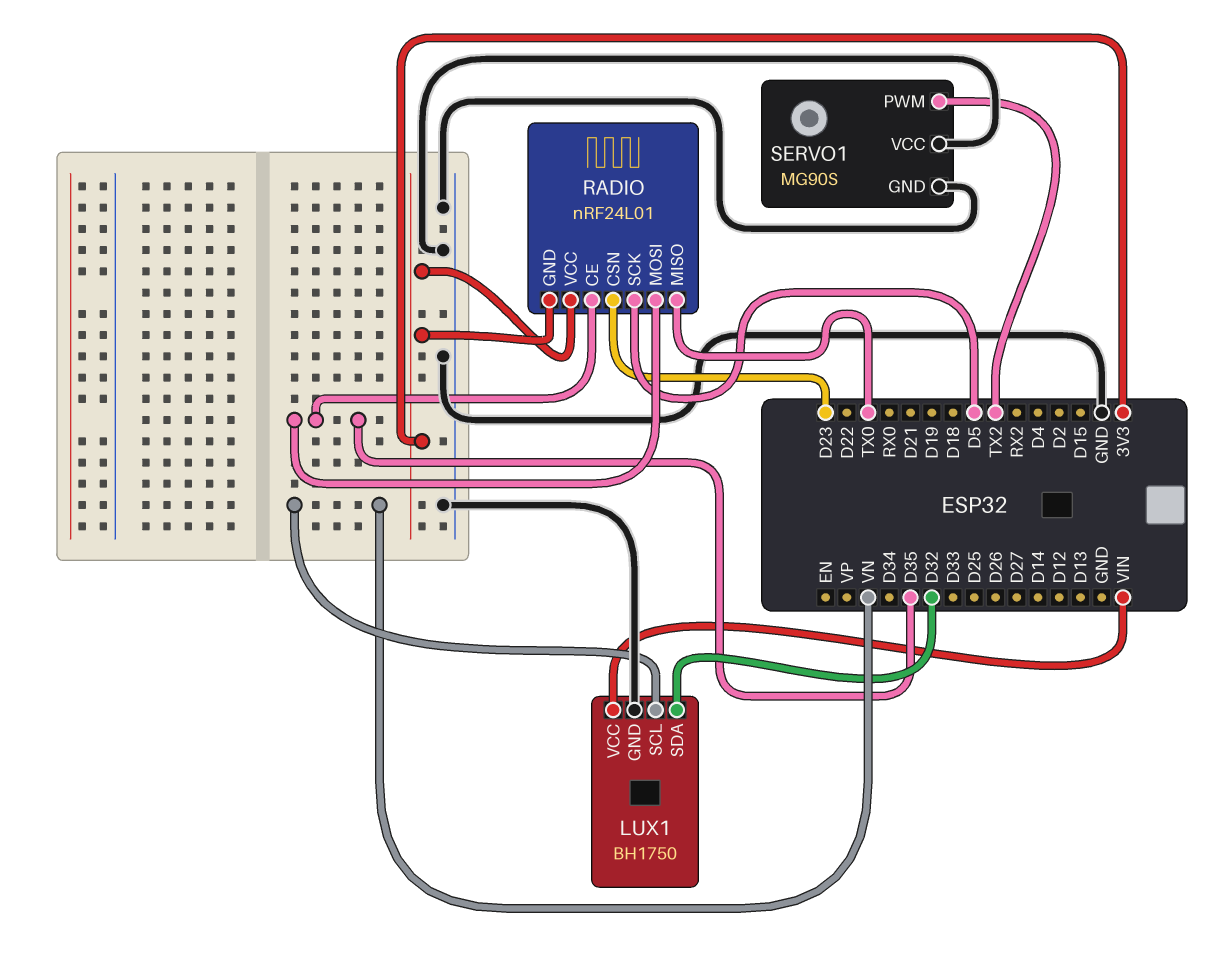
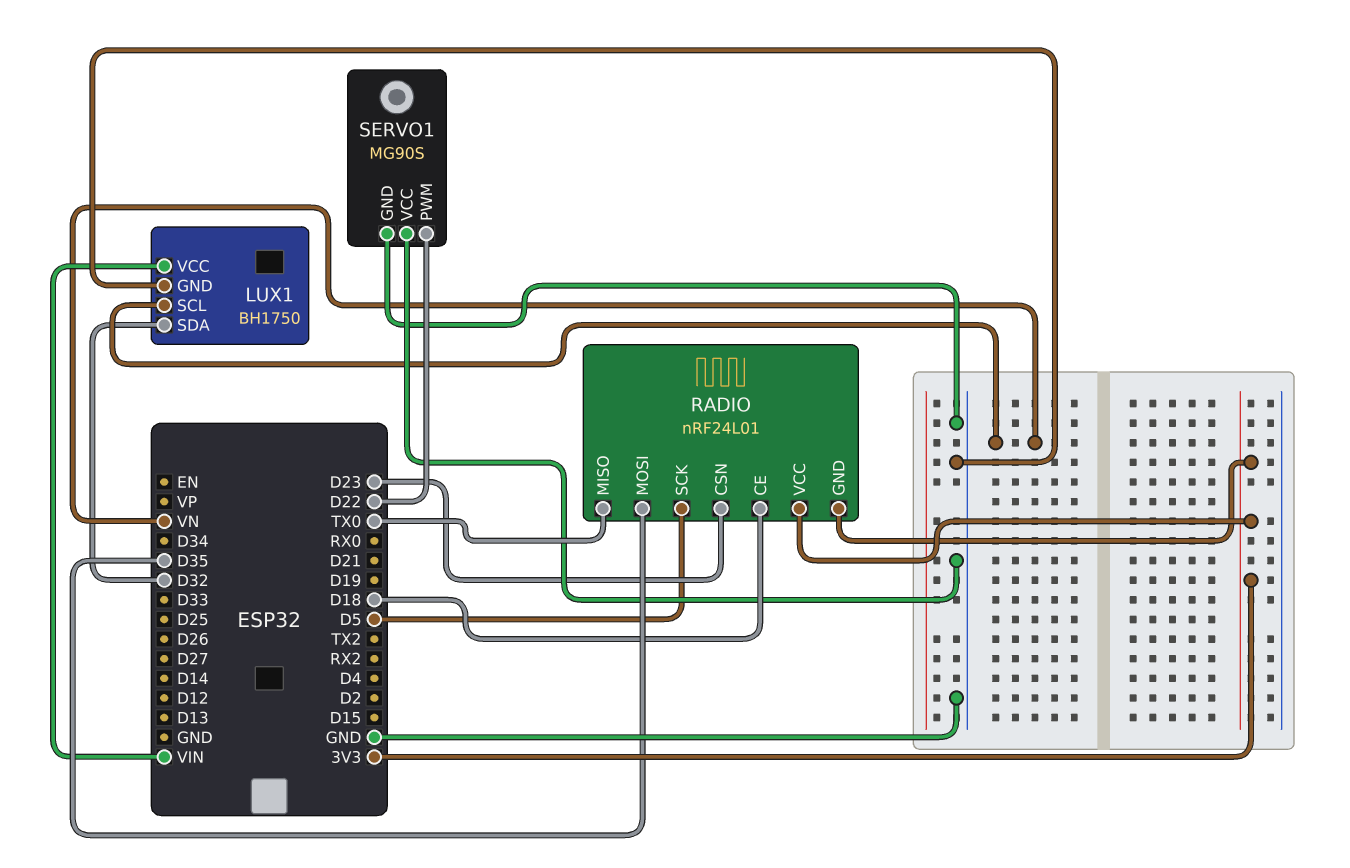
RADIO pin CE: D35 -> D18
SERVO1 pin PWM: TX2 -> D22

